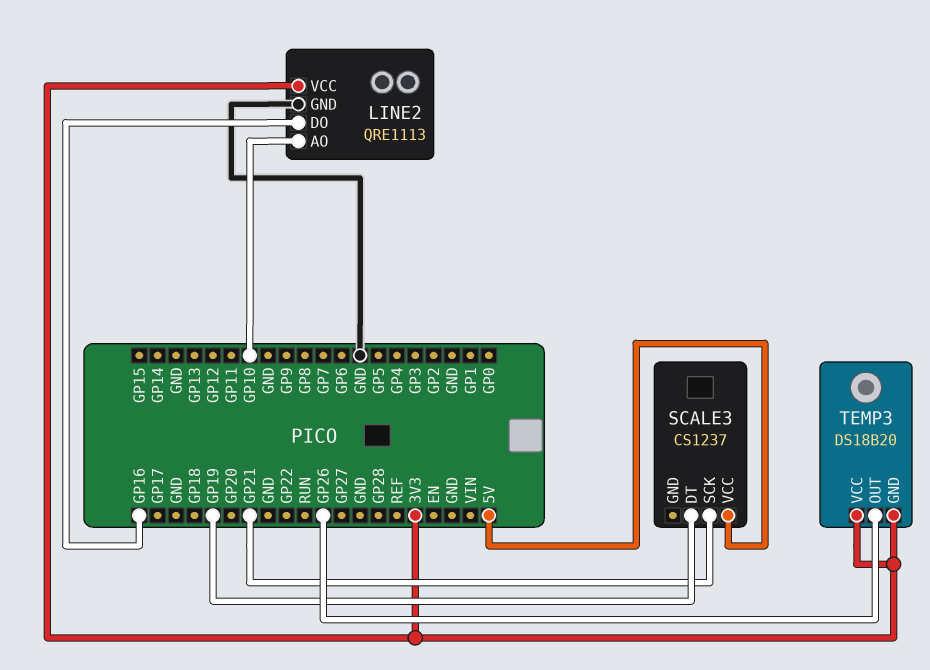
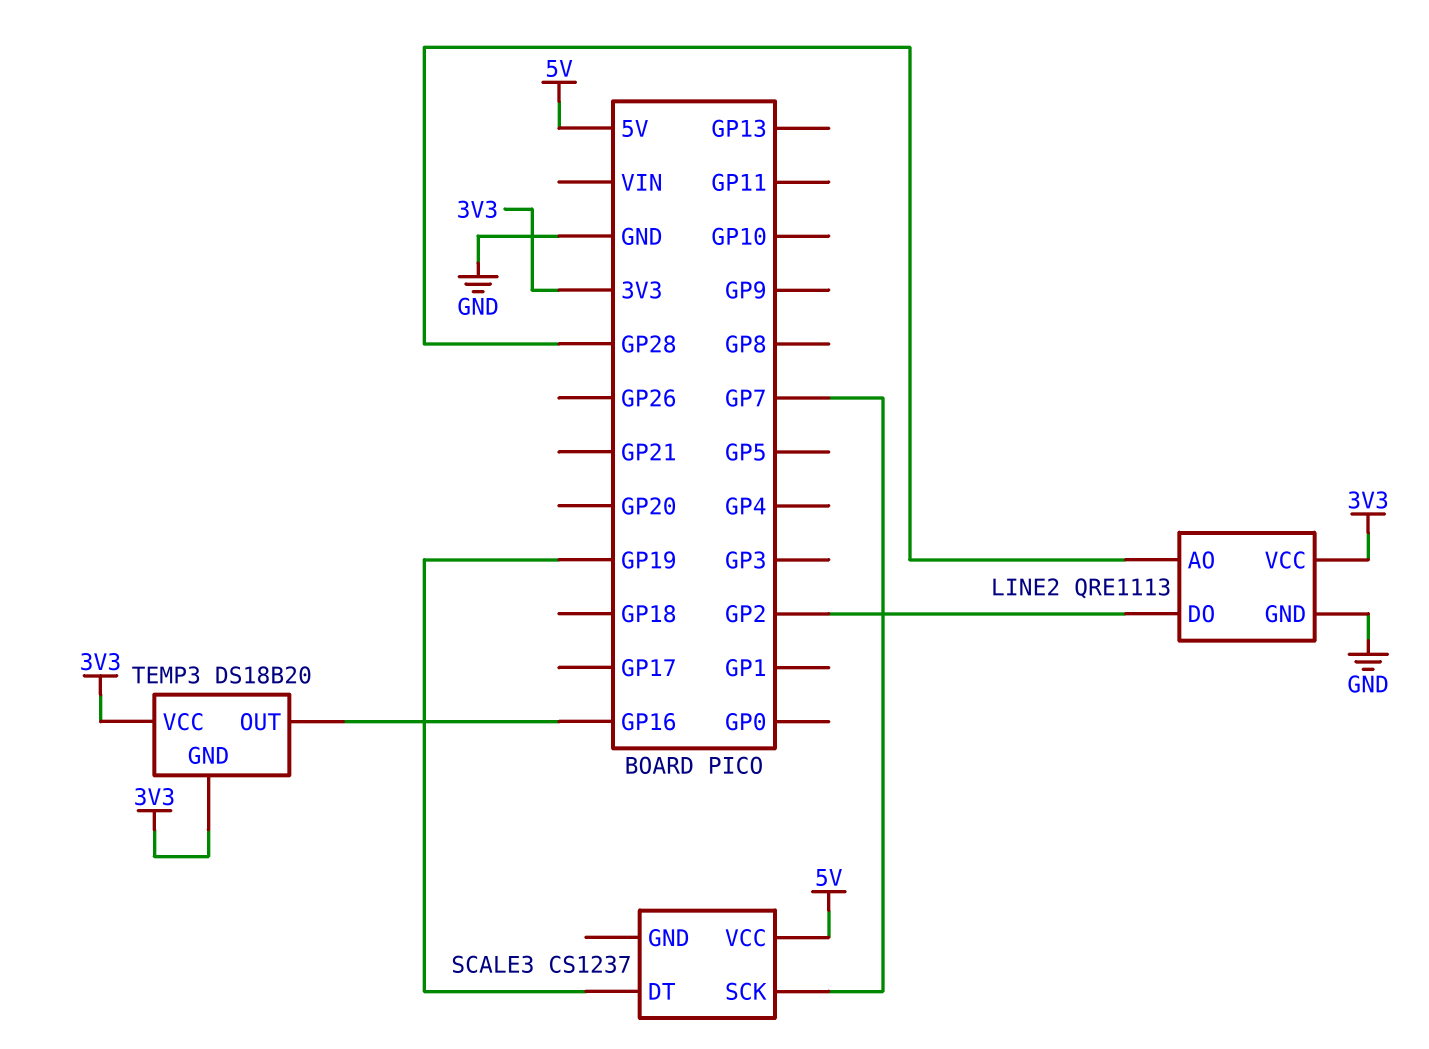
LINE2 pin AO: GP10 -> GP28
LINE2 pin DO: GP16 -> GP2
SCALE3 pin SCK: GP21 -> GP7
TEMP3 pin OUT: GP26 -> GP16

